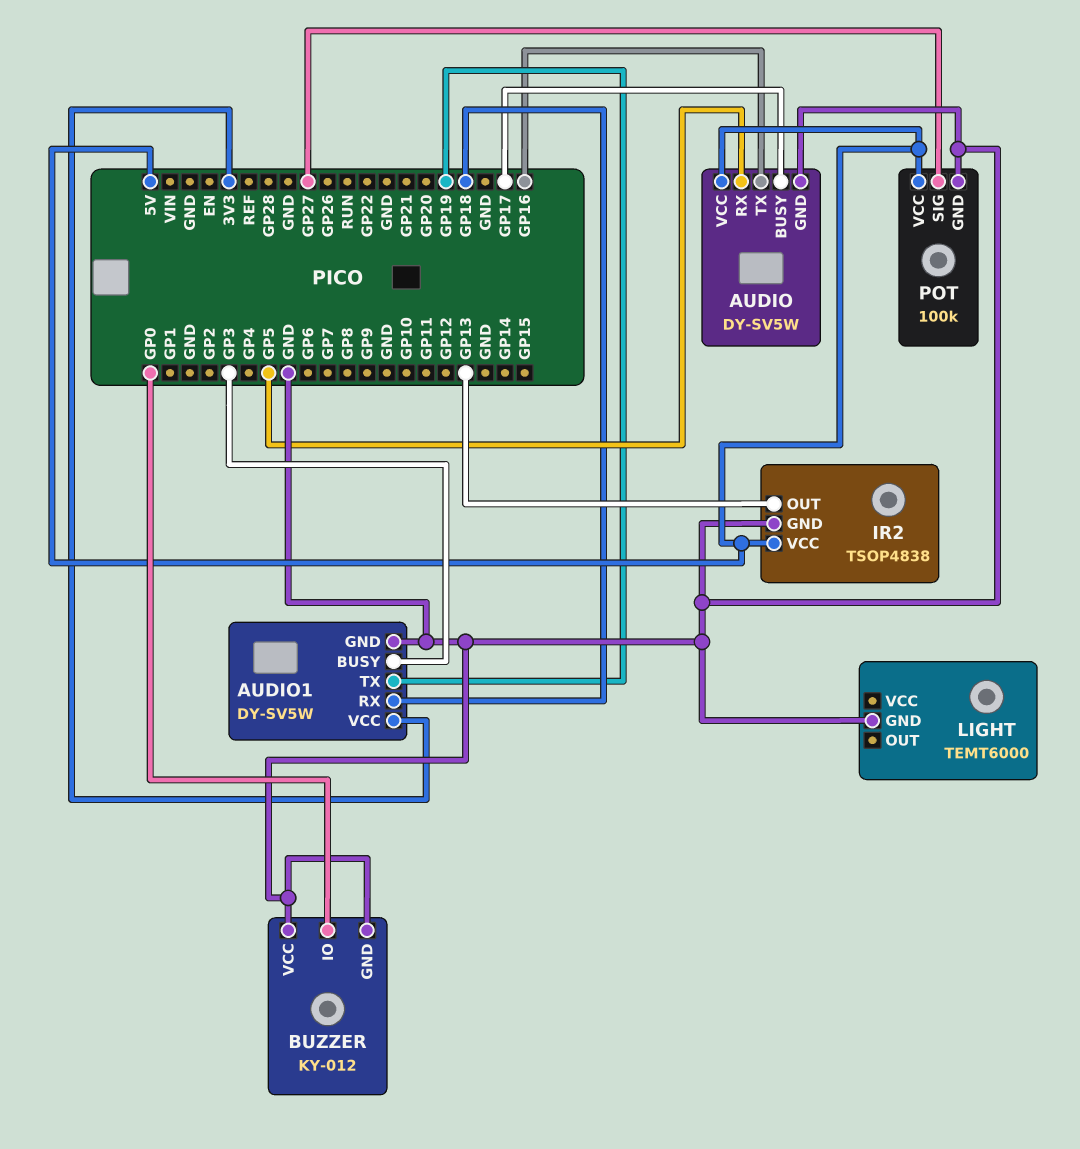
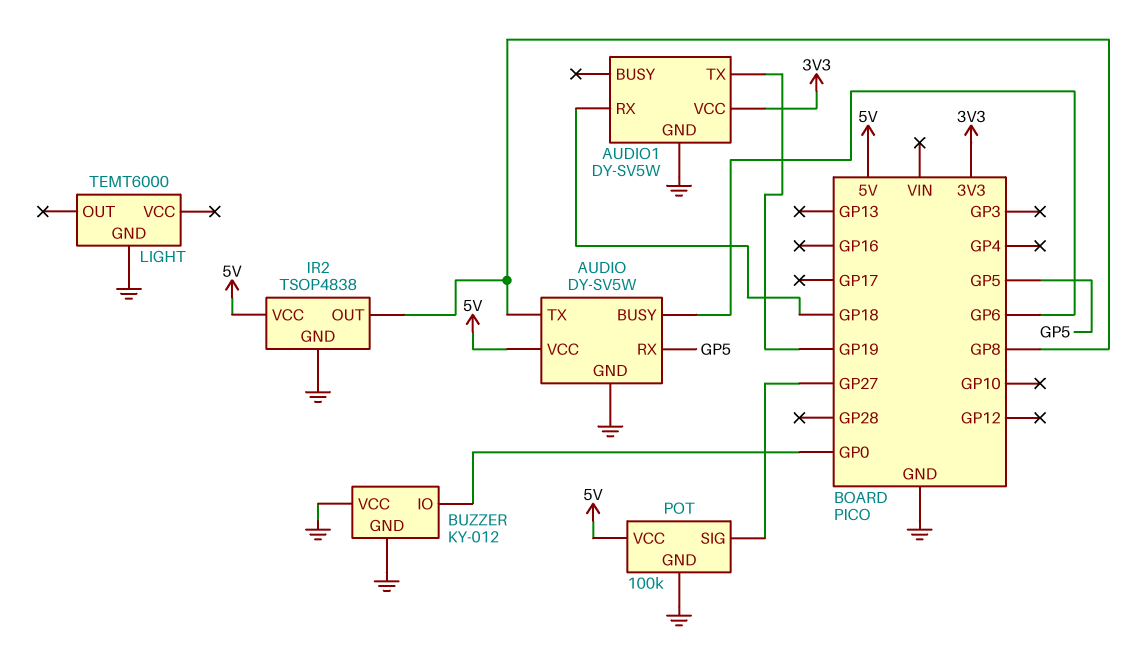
AUDIO pin BUSY: GP17 -> GP6
AUDIO pin TX: GP16 -> GP8
AUDIO1 pin BUSY: GP3 -> none
IR2 pin OUT: GP13 -> GP8

